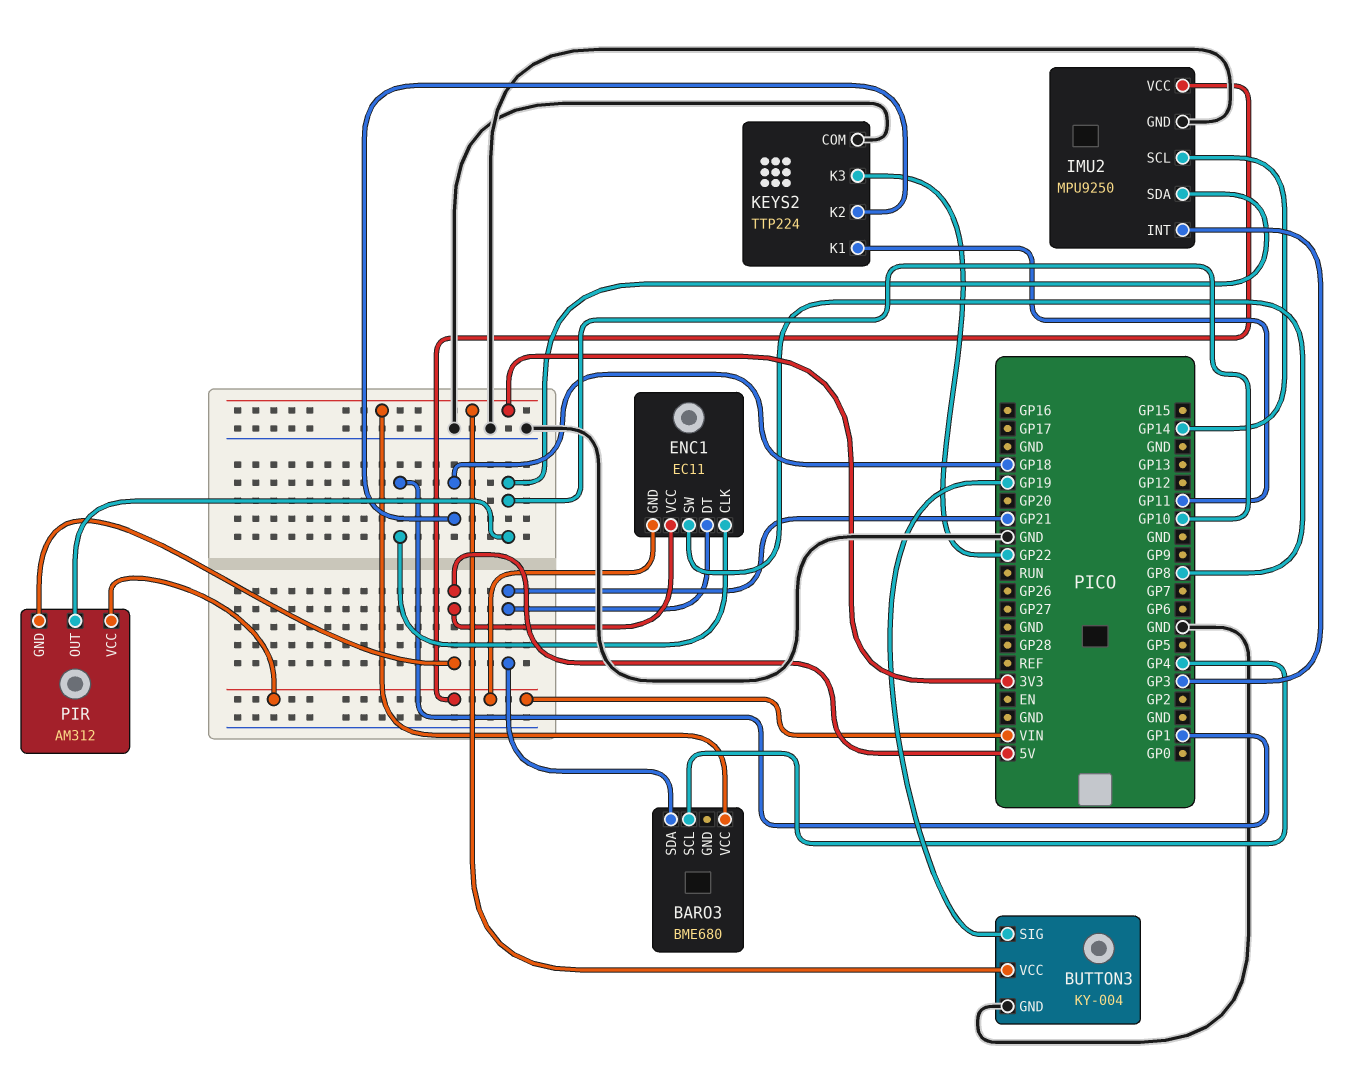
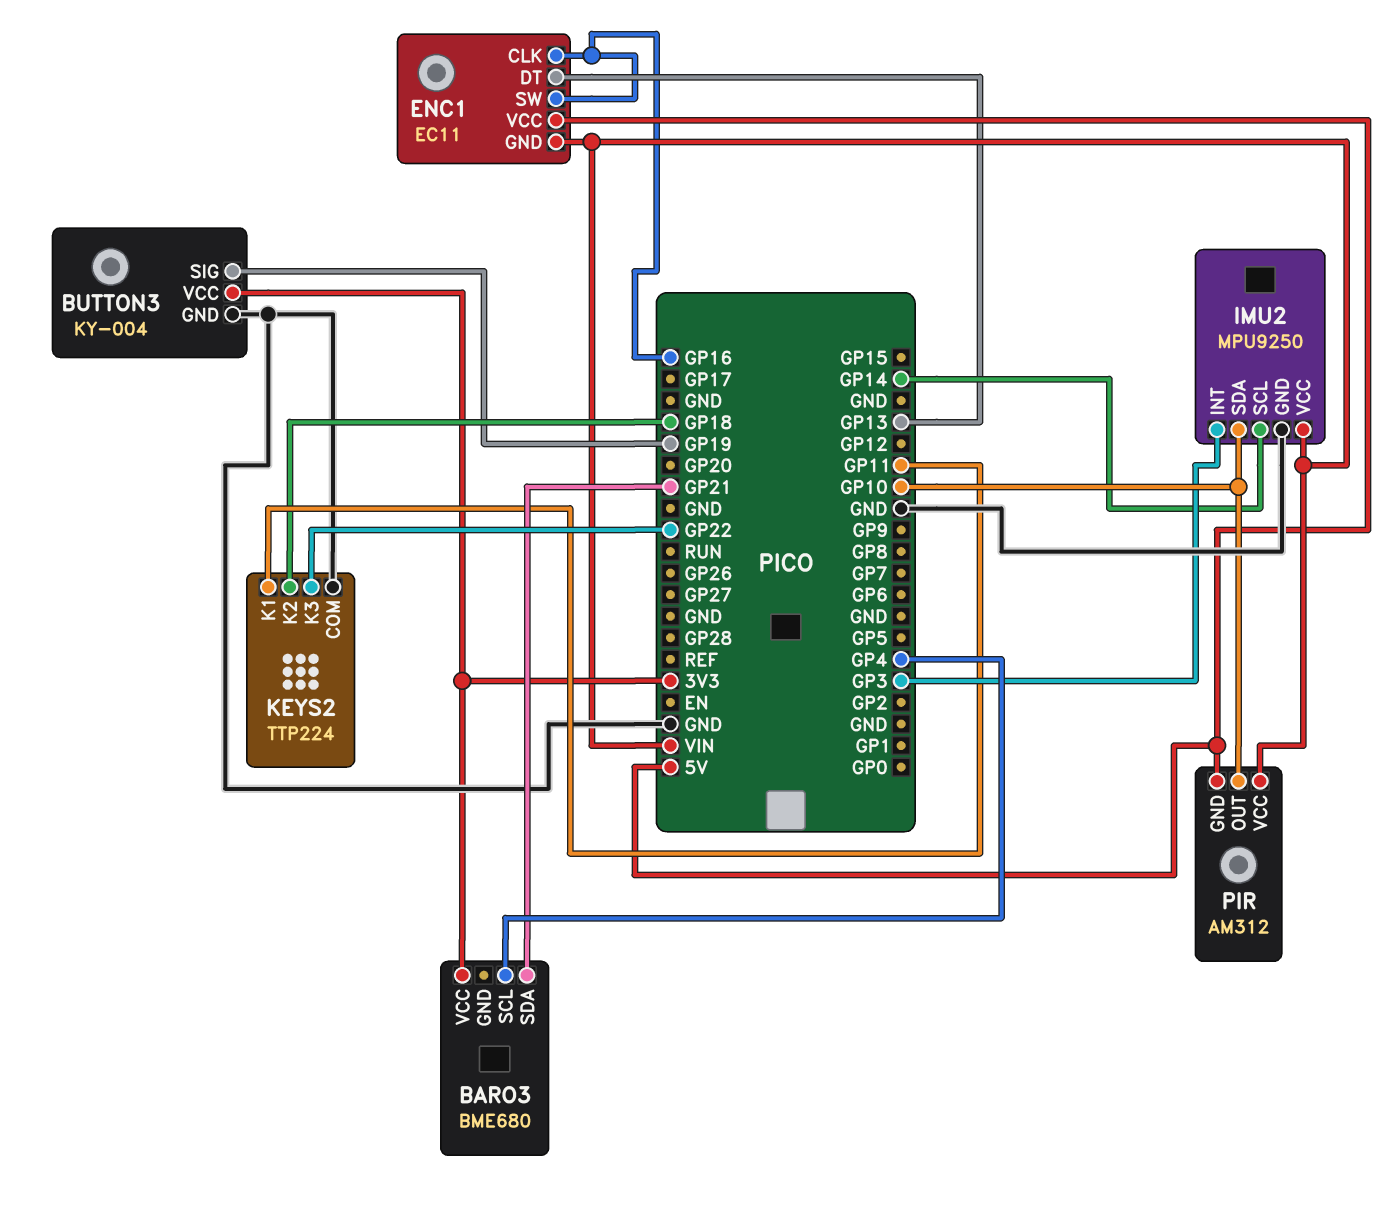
ENC1 pin CLK: GP1 -> GP16
ENC1 pin DT: GP21 -> GP13
ENC1 pin SW: GP8 -> GP16

